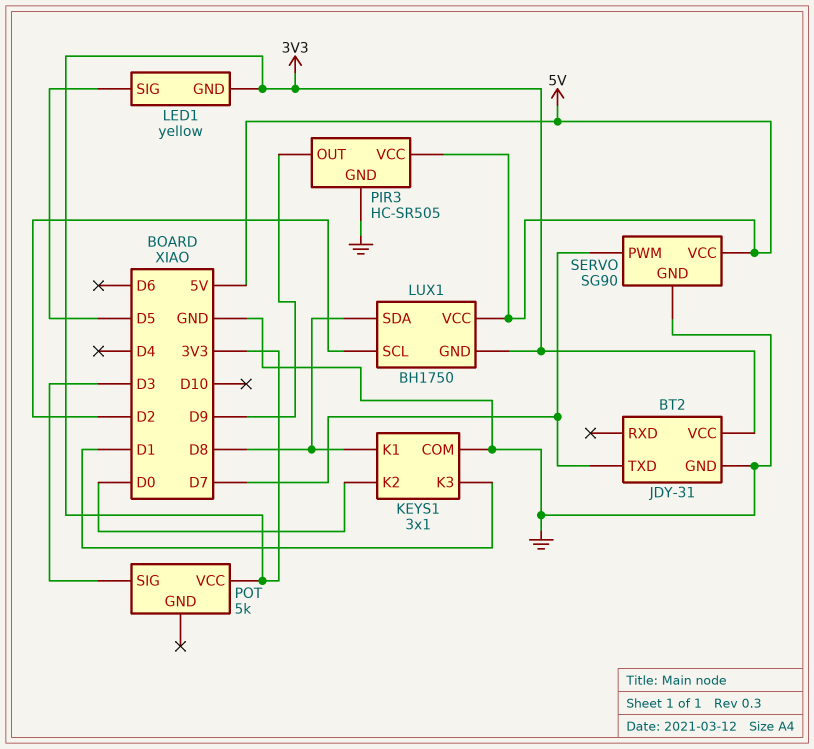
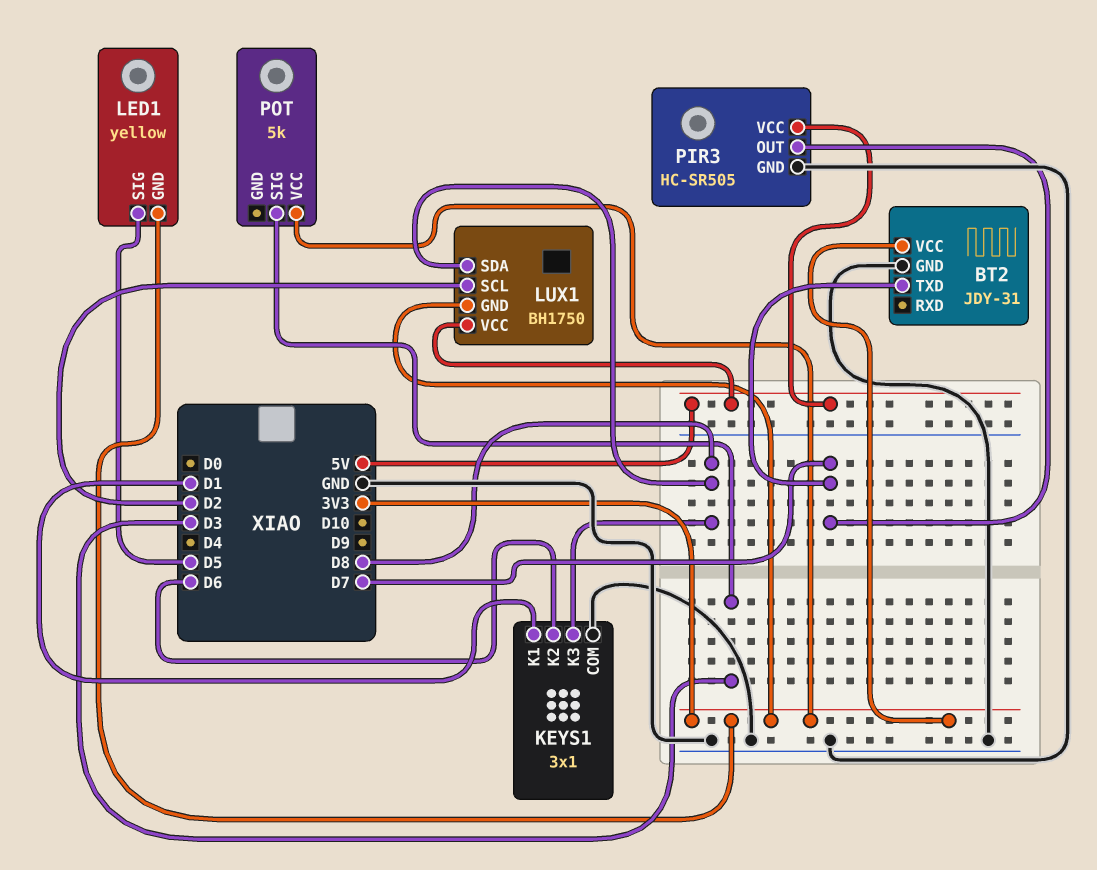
KEYS1 pin K1: D8 -> D1
KEYS1 pin K2: D0 -> D6
KEYS1 pin K3: D1 -> D8
PIR3 pin OUT: D9 -> D7
SERVO: SG90 -> none
SERVO pin GND: GND -> none
SERVO pin PWM: D7 -> none
SERVO pin VCC: 5V -> none

